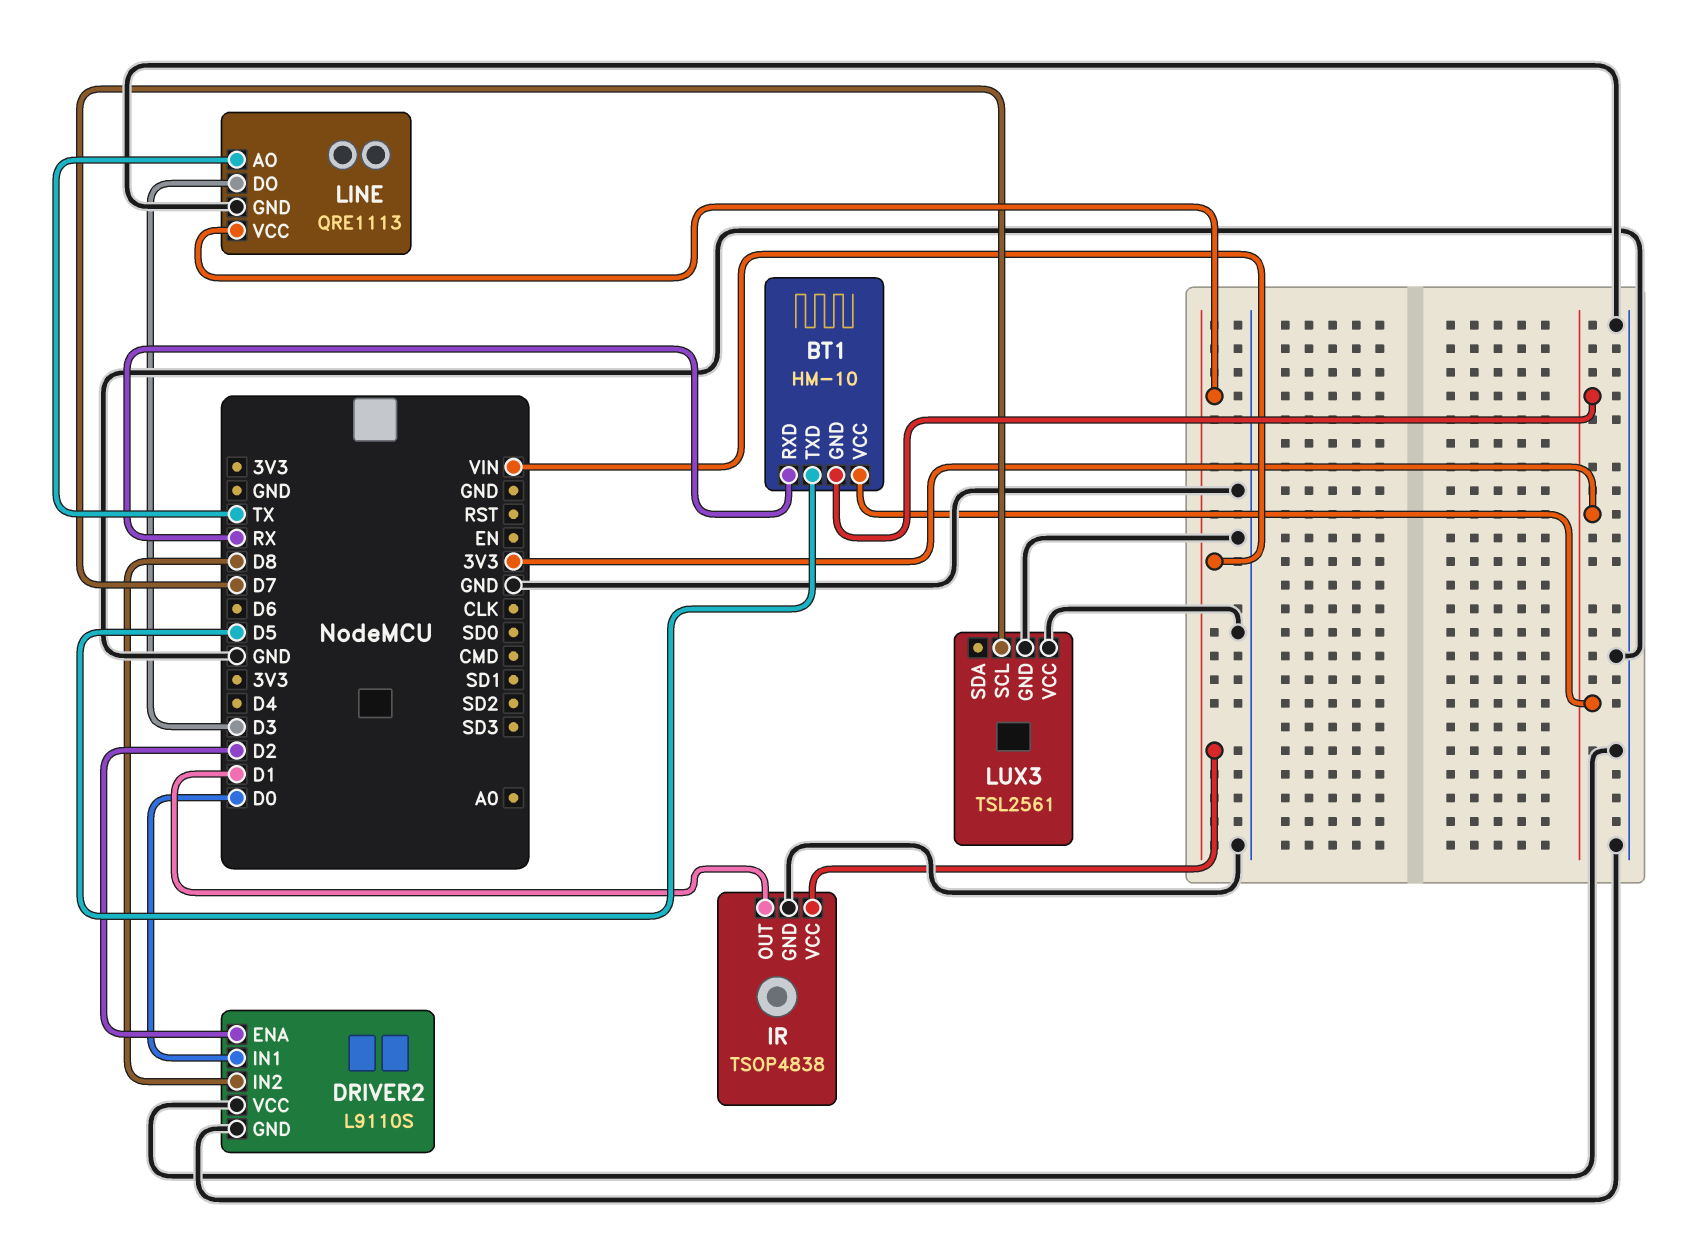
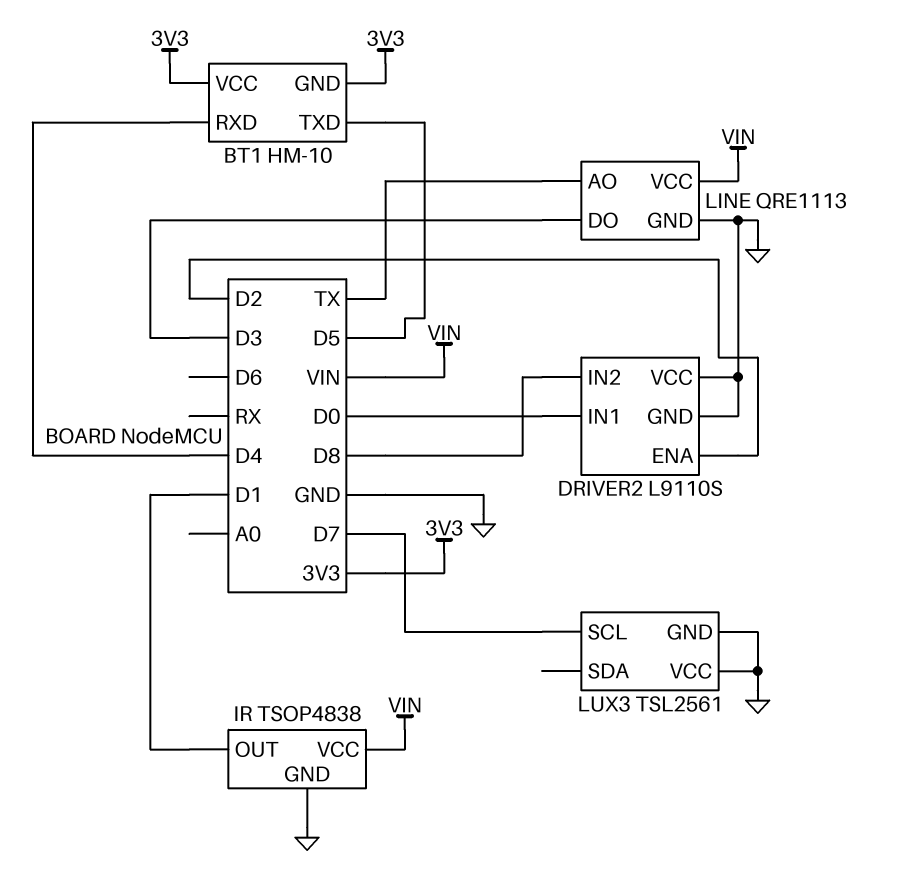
BT1 pin RXD: RX -> D4

